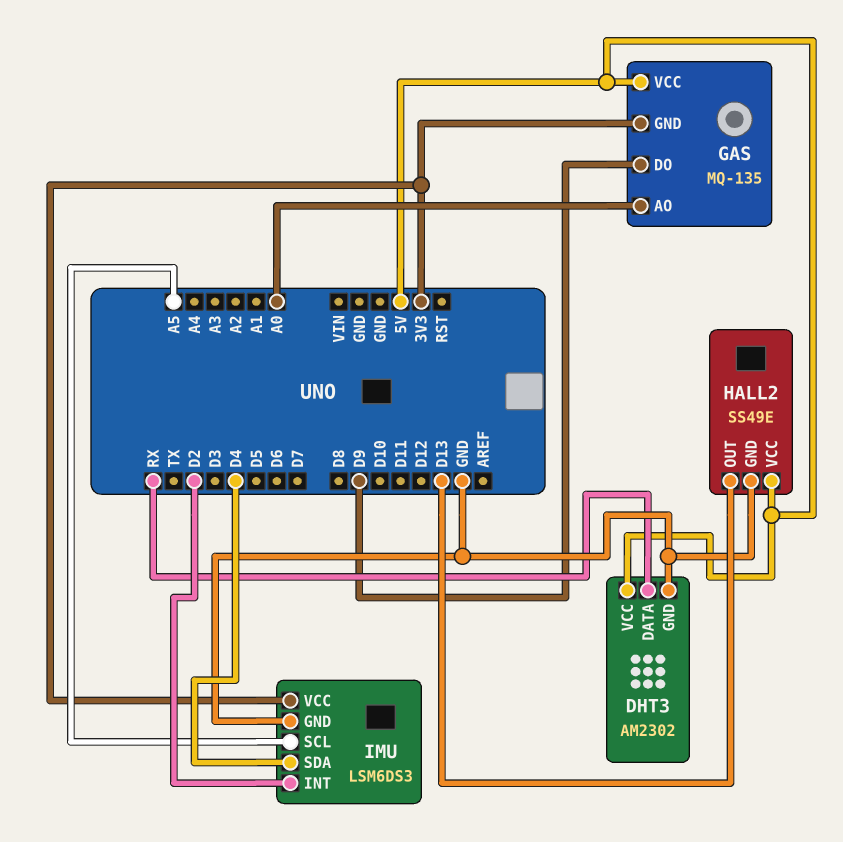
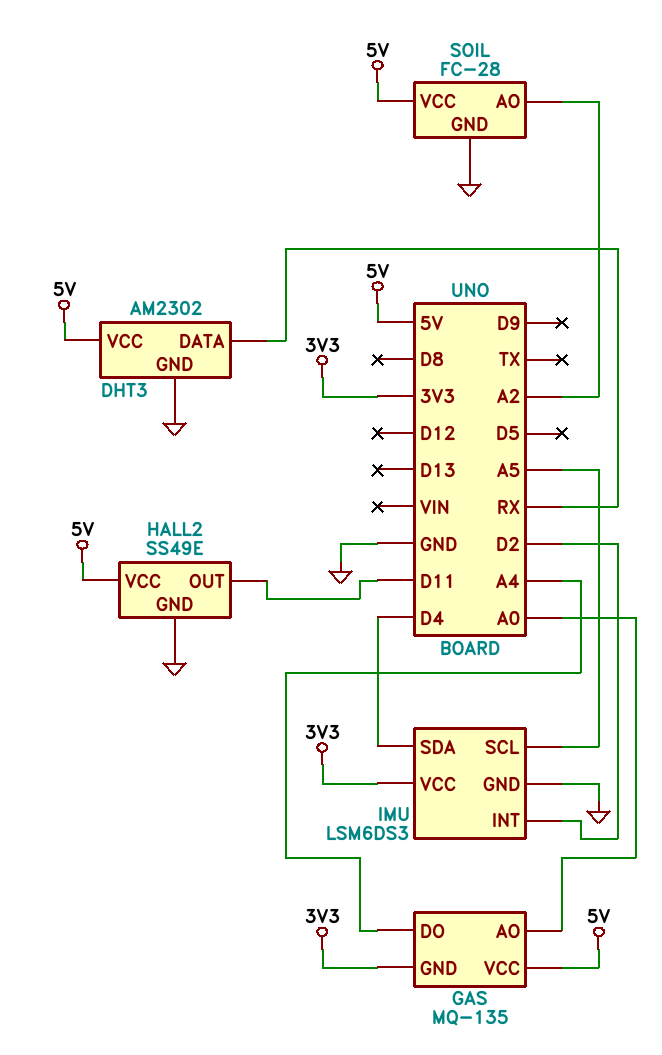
GAS pin DO: D9 -> A4
HALL2 pin OUT: D13 -> D11
SOIL: none -> FC-28
SOIL pin AO: none -> A2
SOIL pin GND: none -> GND
SOIL pin VCC: none -> 5V

